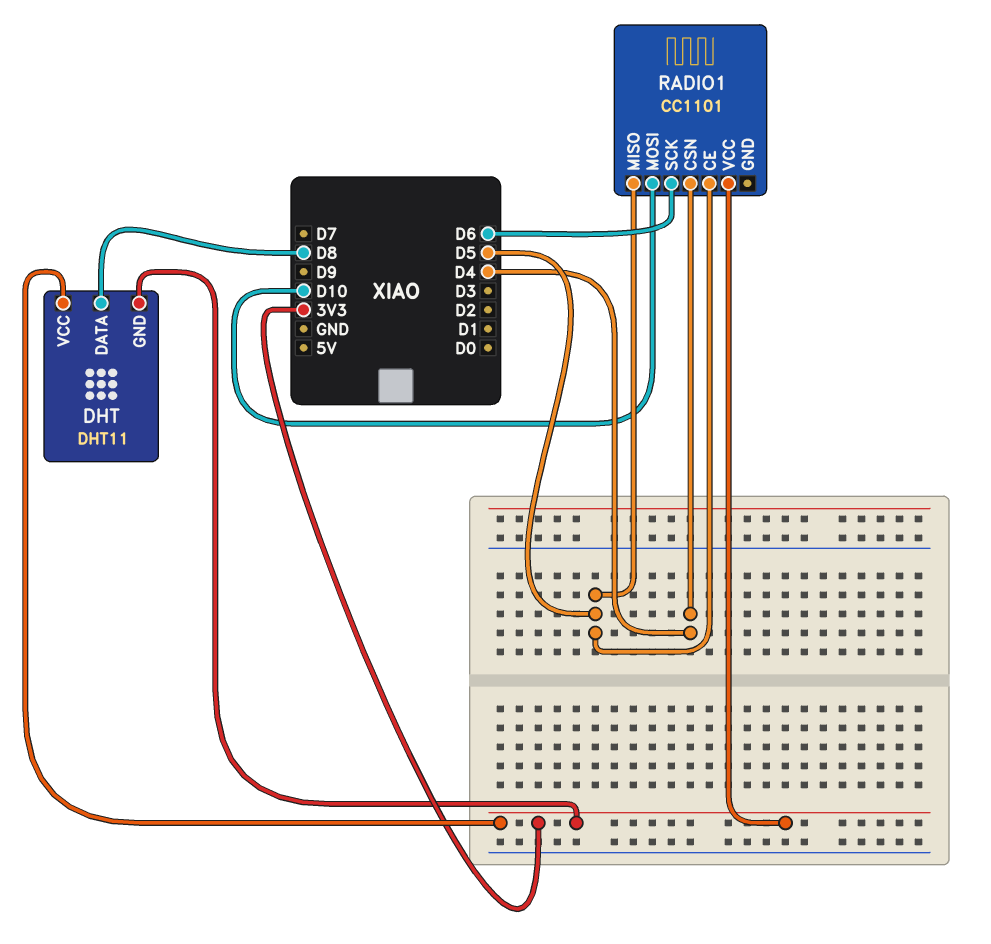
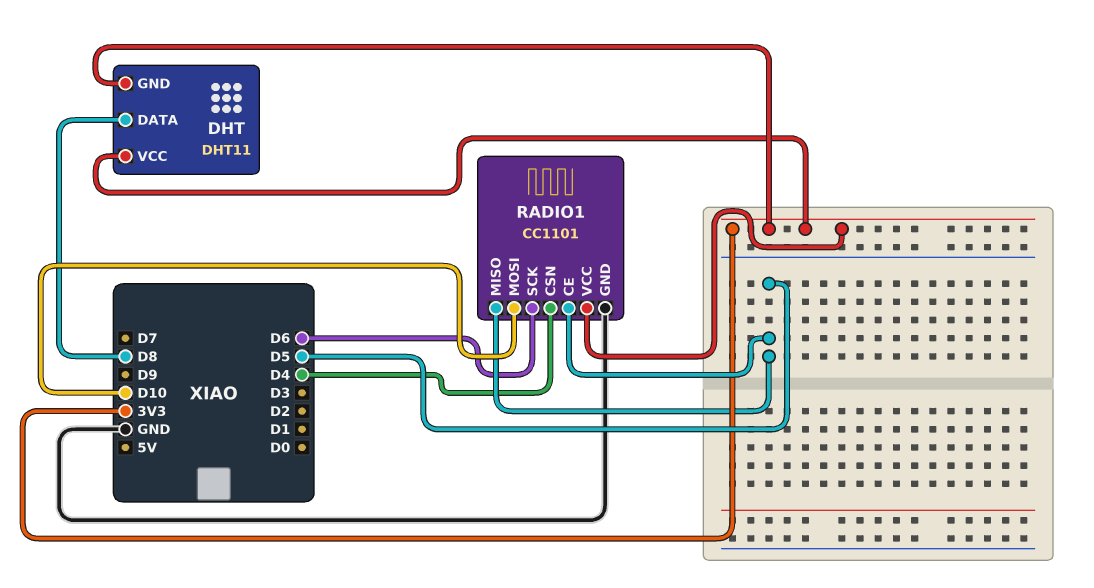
RADIO1 pin GND: none -> GND

